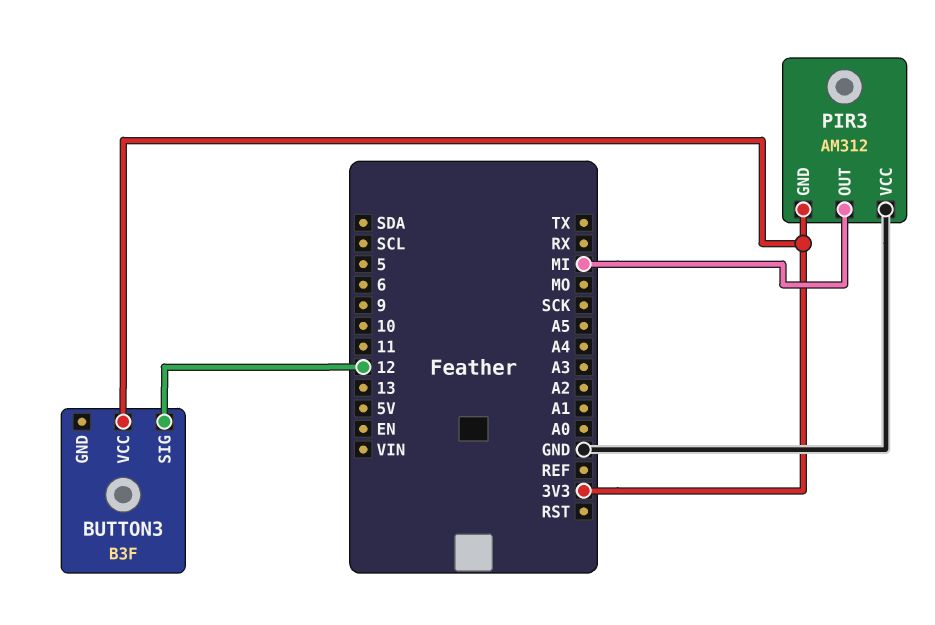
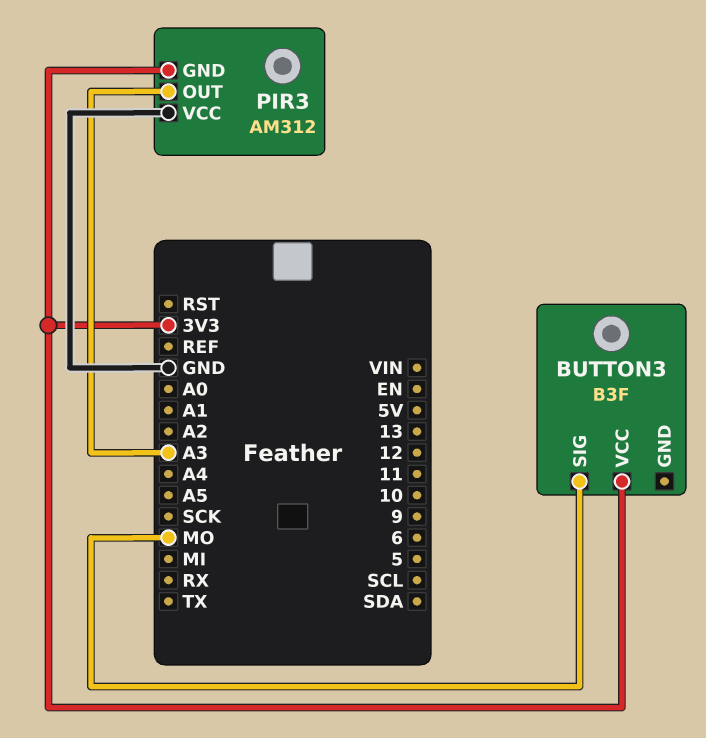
BUTTON3 pin SIG: 12 -> MO
PIR3 pin OUT: MI -> A3

